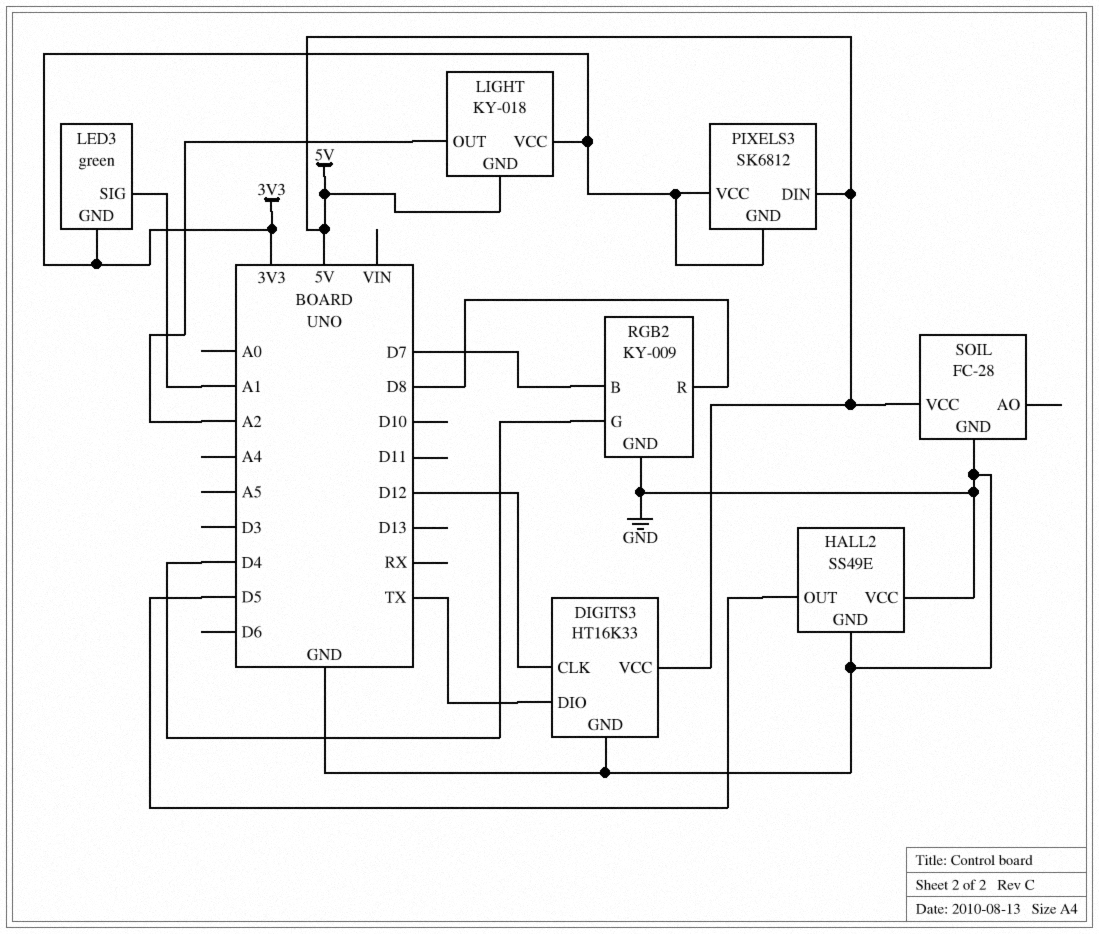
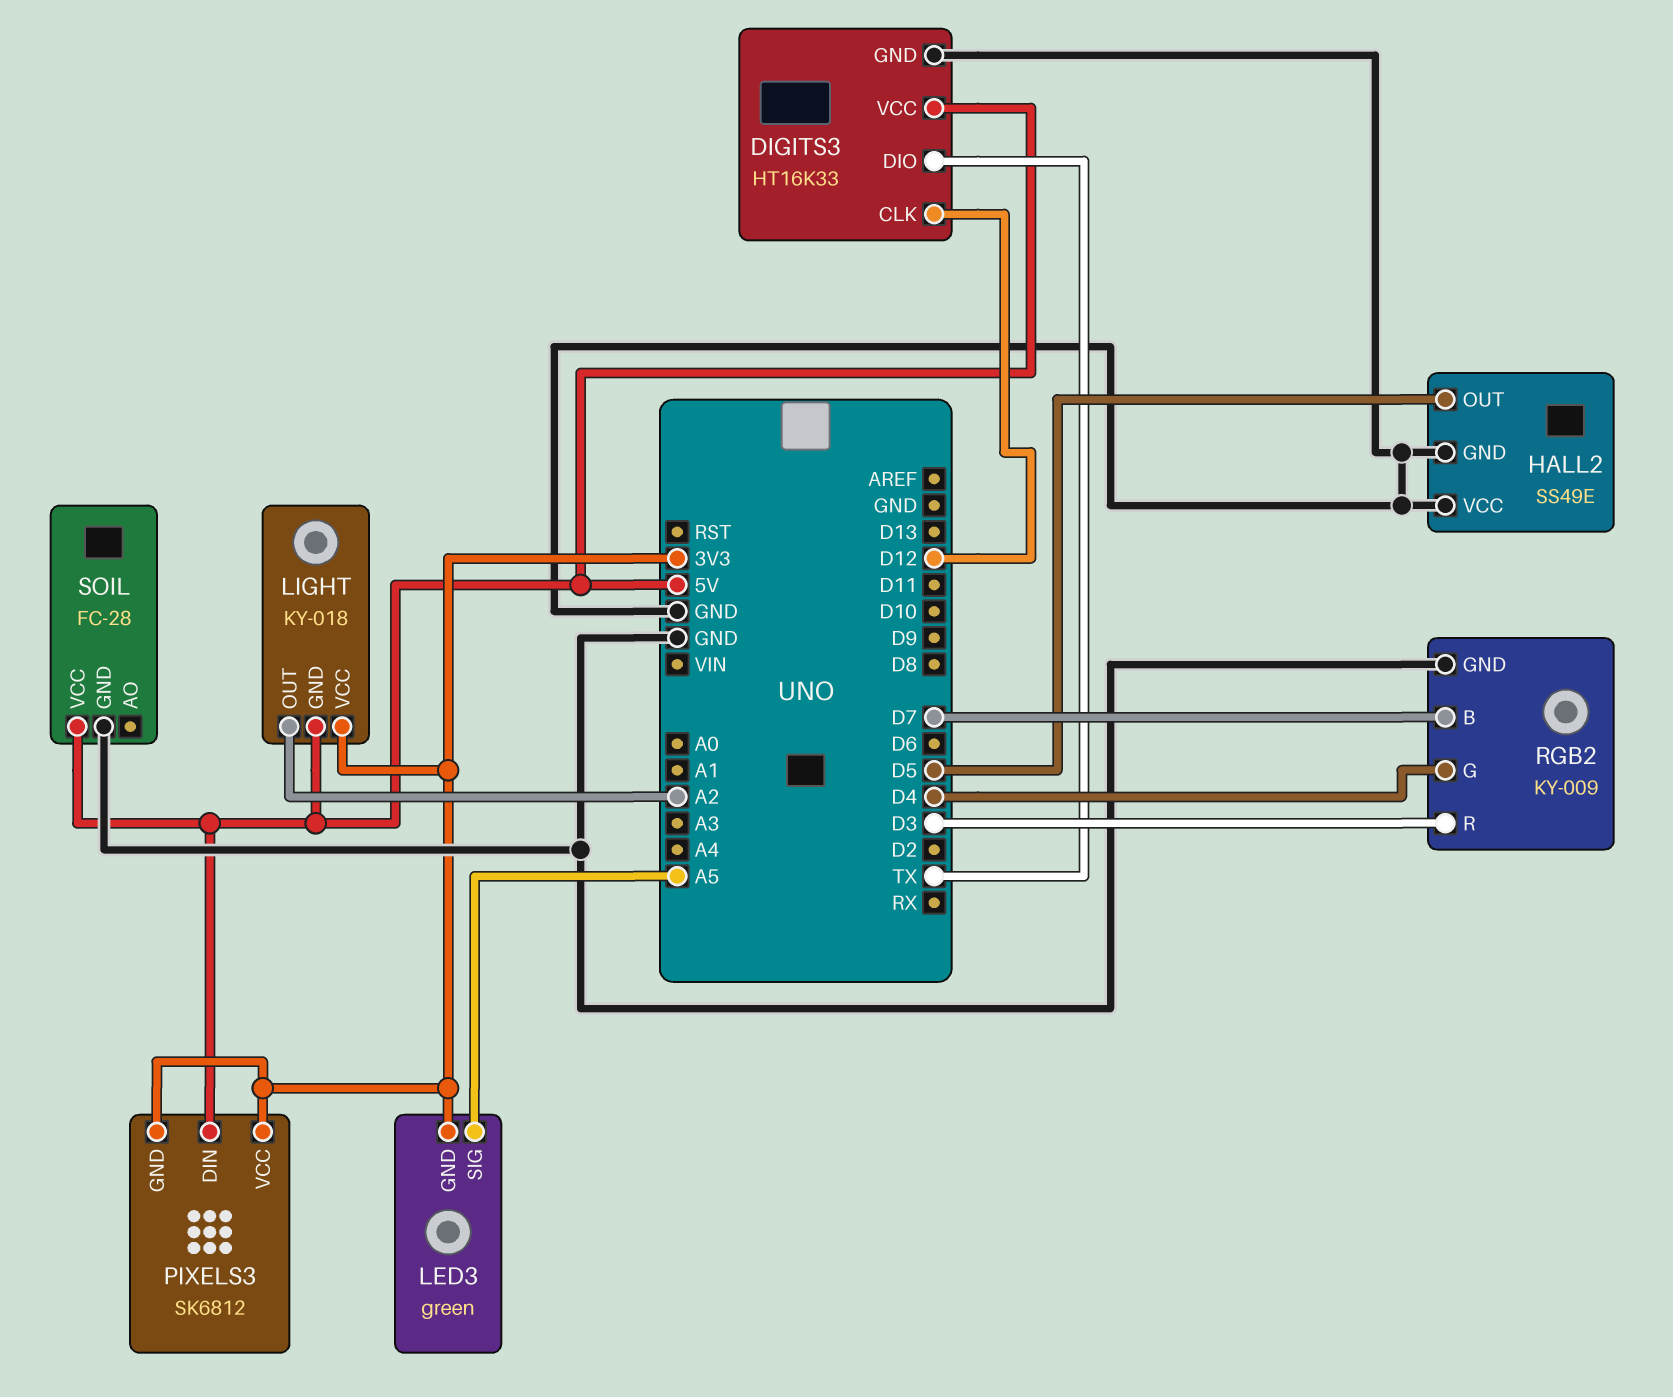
LED3 pin SIG: A1 -> A5
RGB2 pin R: D8 -> D3

